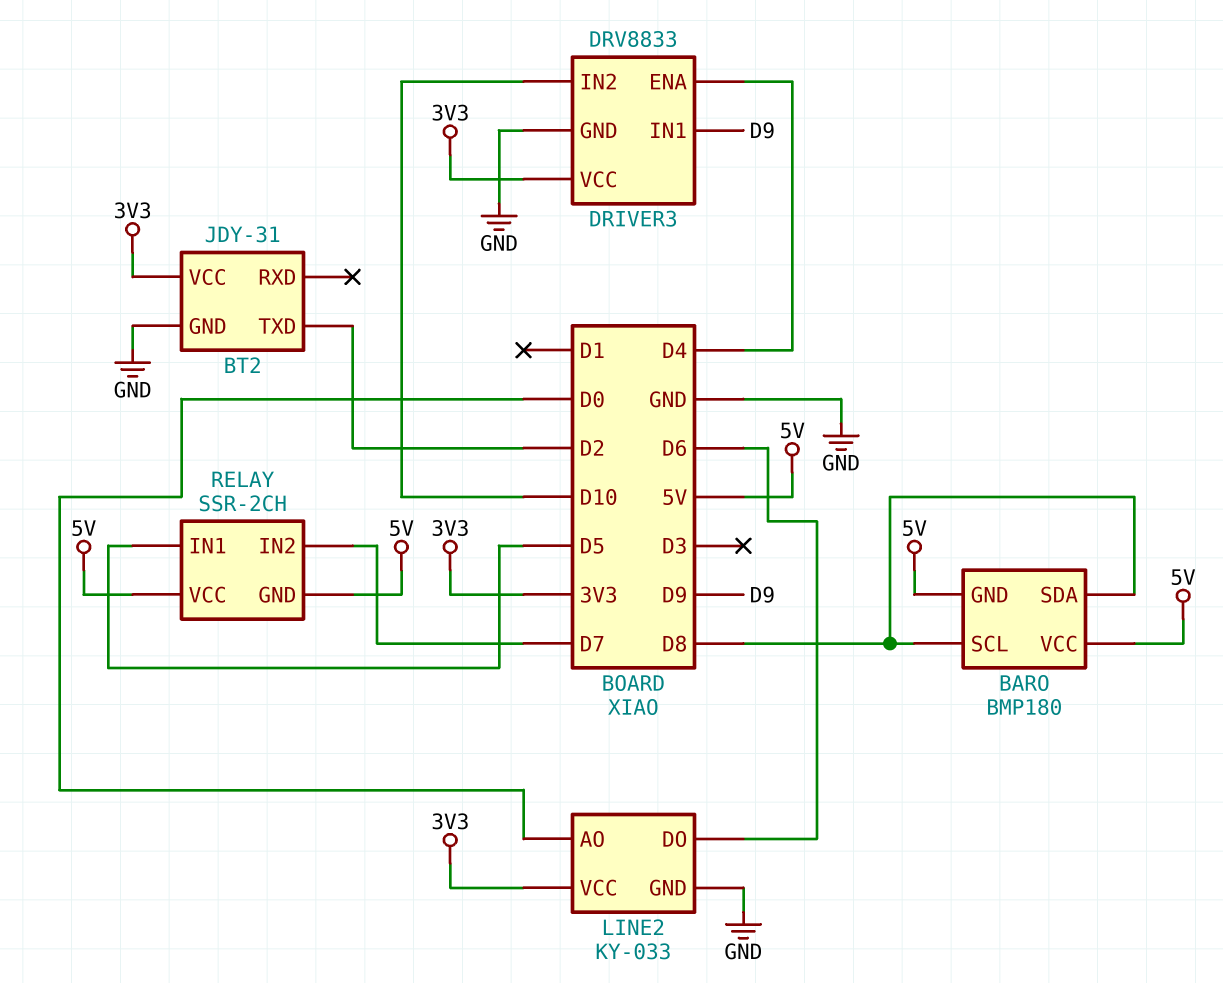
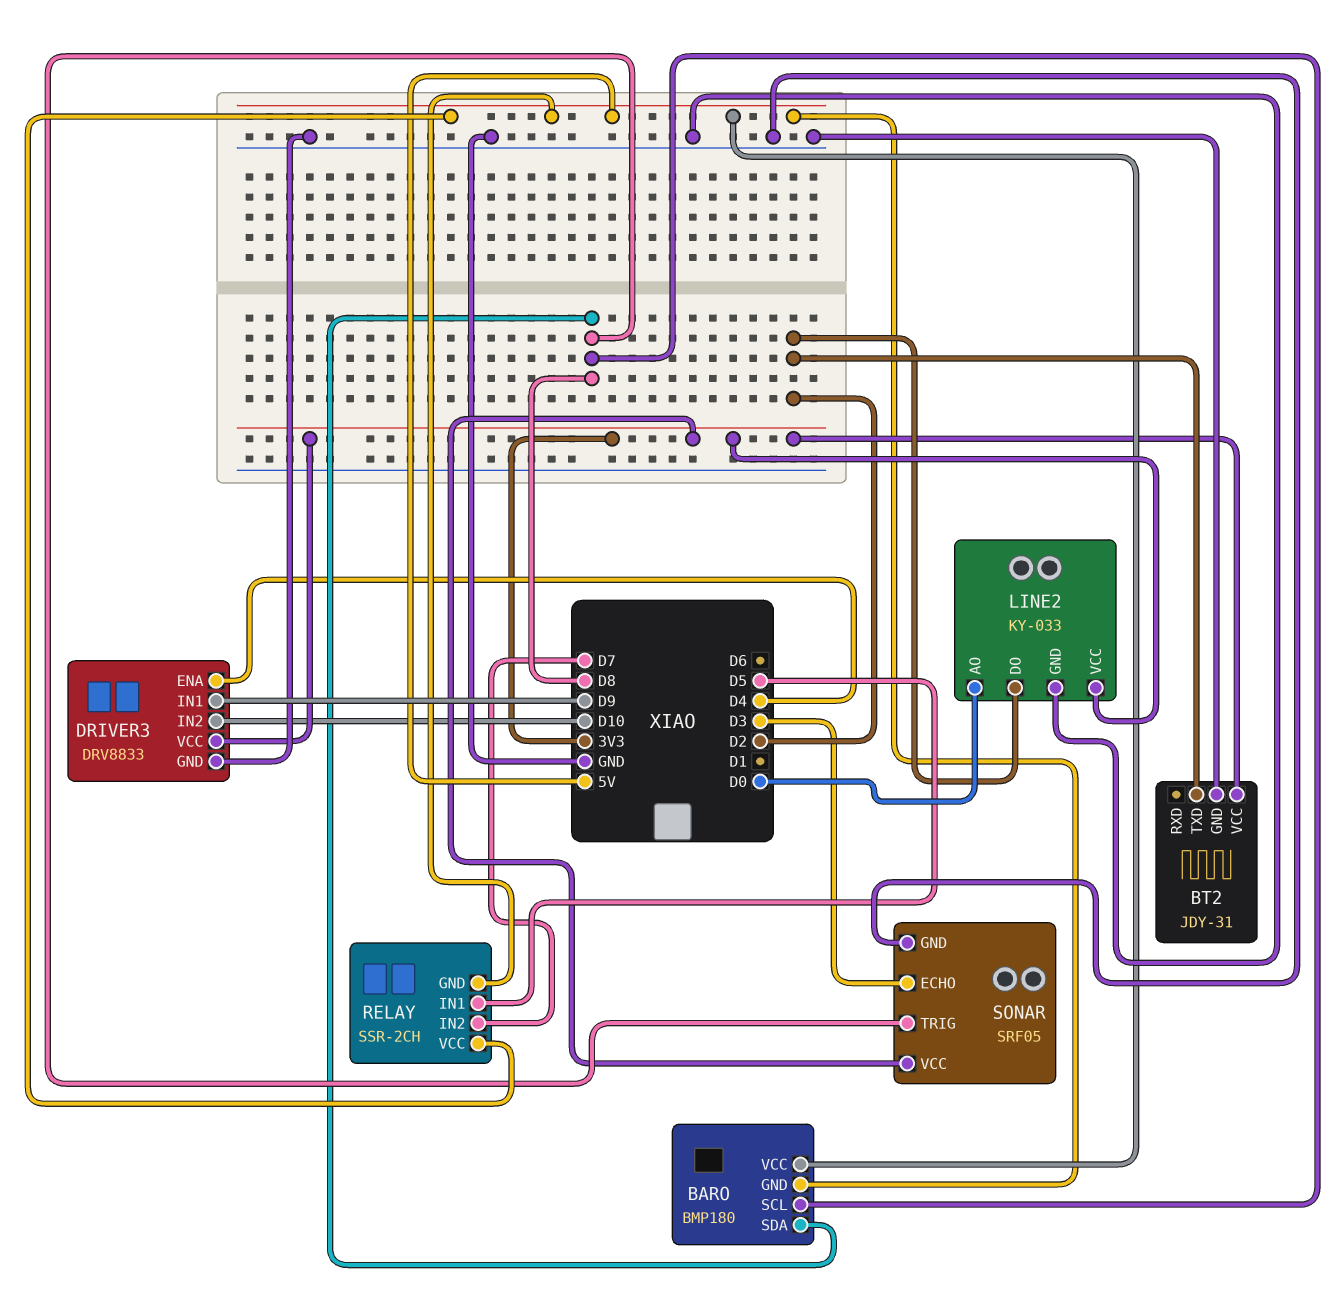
LINE2 pin DO: D6 -> D2
SONAR: none -> SRF05
SONAR pin ECHO: none -> D3
SONAR pin GND: none -> GND
SONAR pin TRIG: none -> D8
SONAR pin VCC: none -> 3V3

